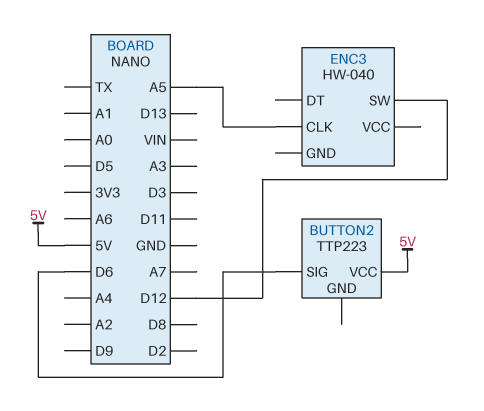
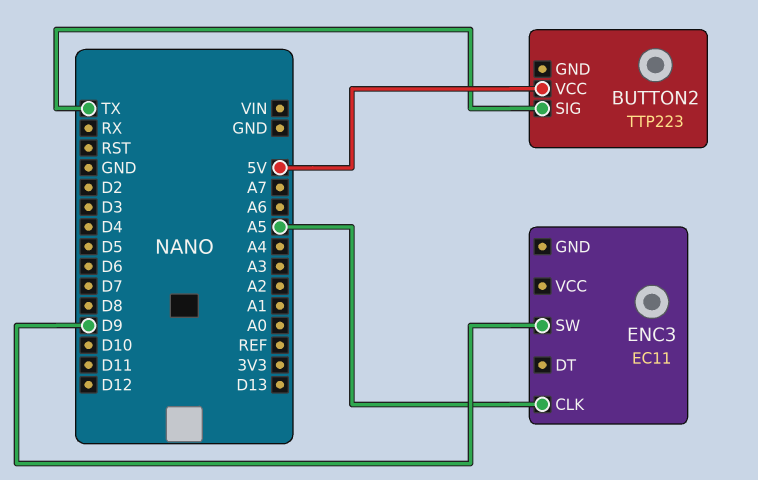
BUTTON2 pin SIG: D6 -> TX
ENC3: HW-040 -> EC11
ENC3 pin SW: D12 -> D9

